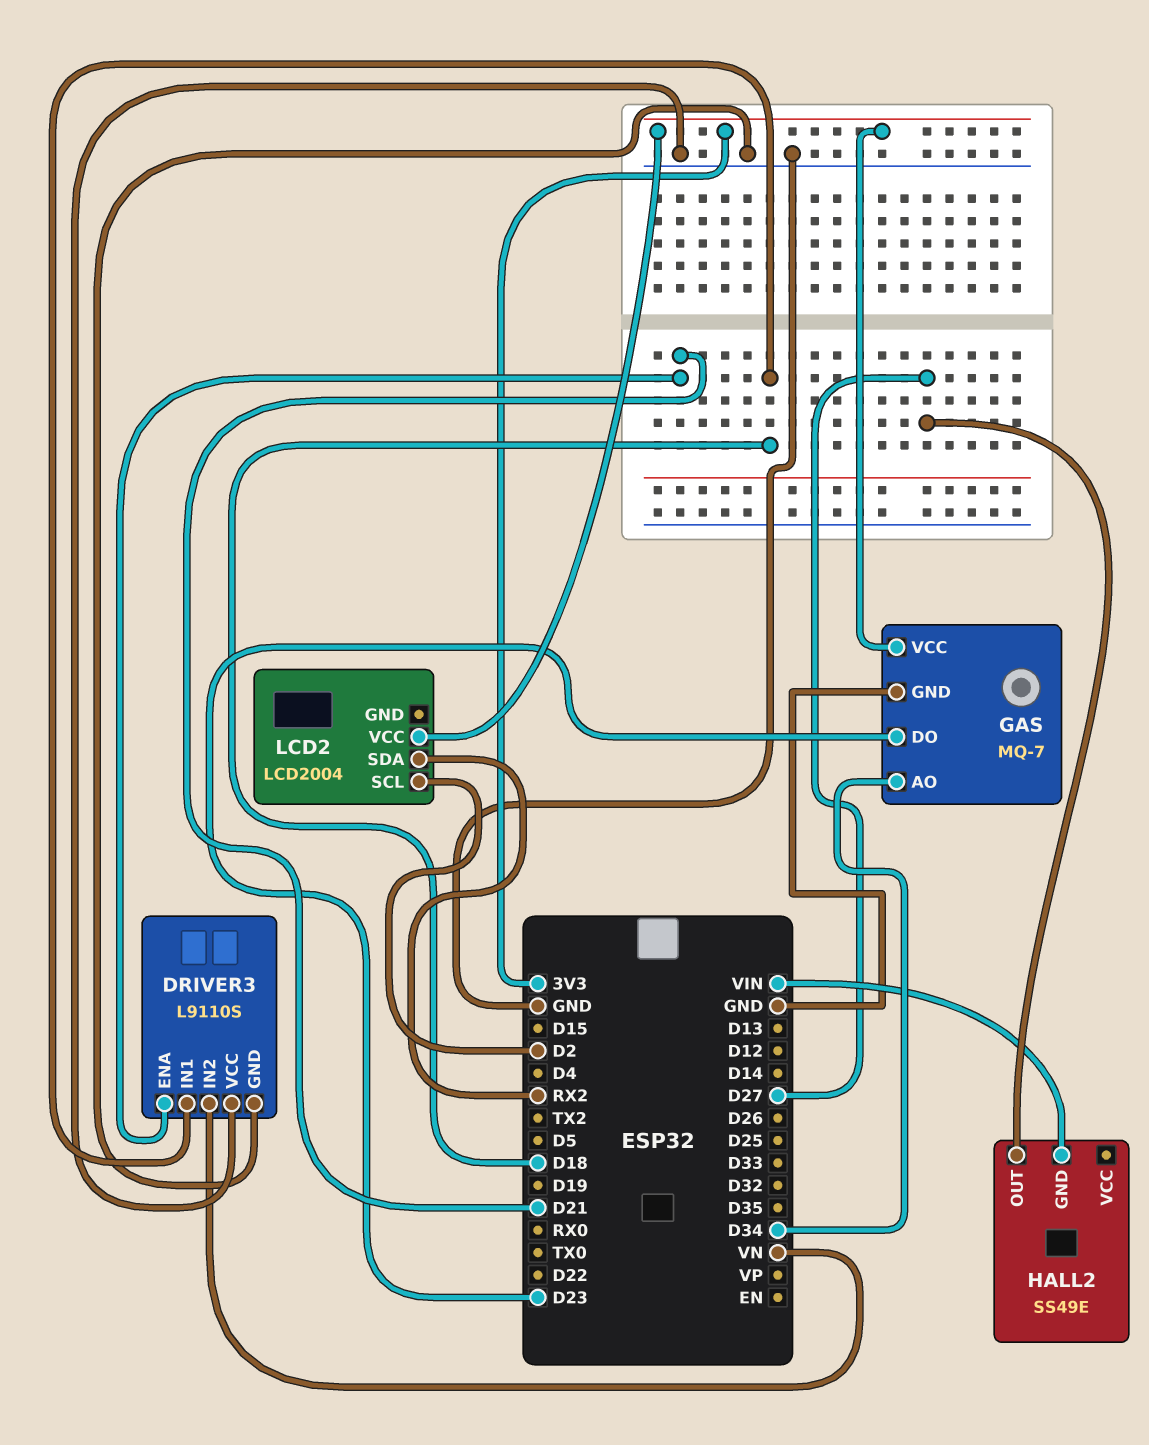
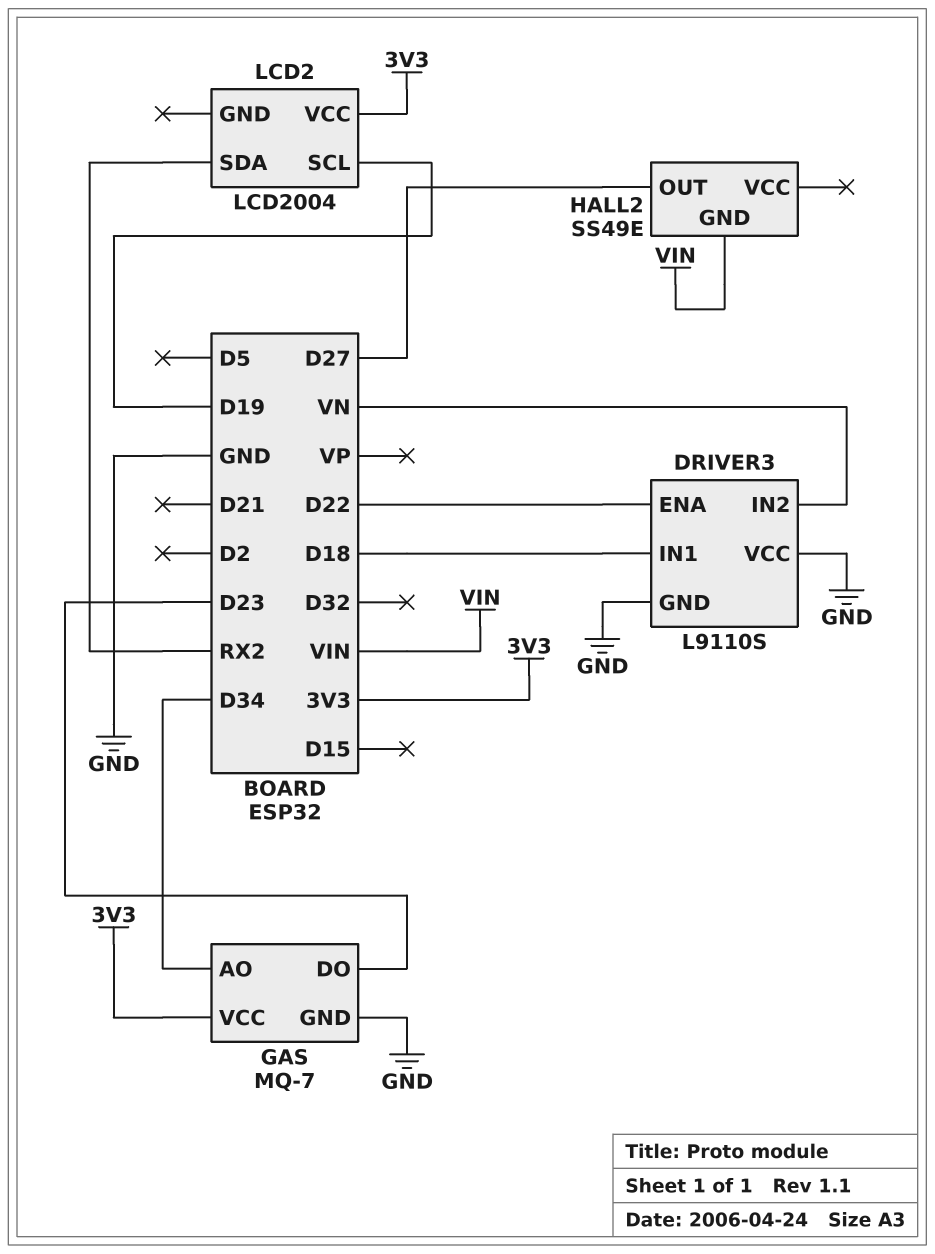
DRIVER3 pin ENA: D21 -> D22
LCD2 pin SCL: D2 -> D19

